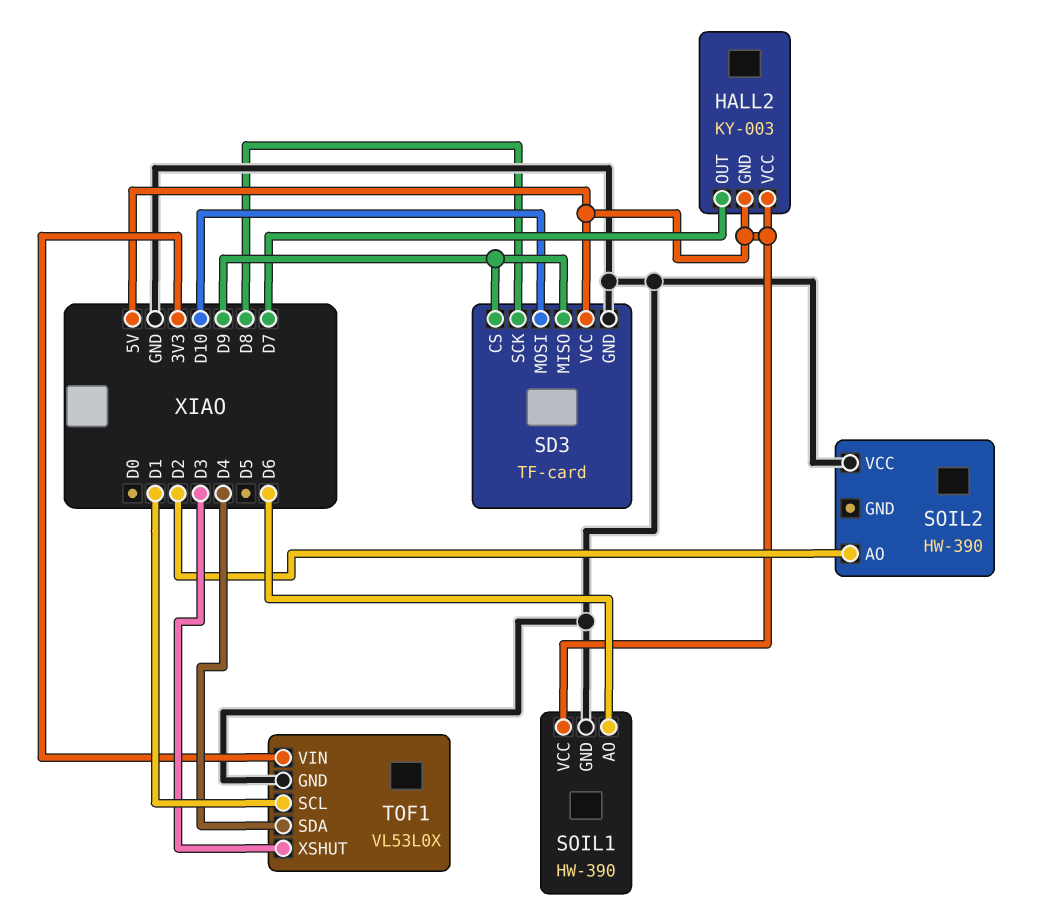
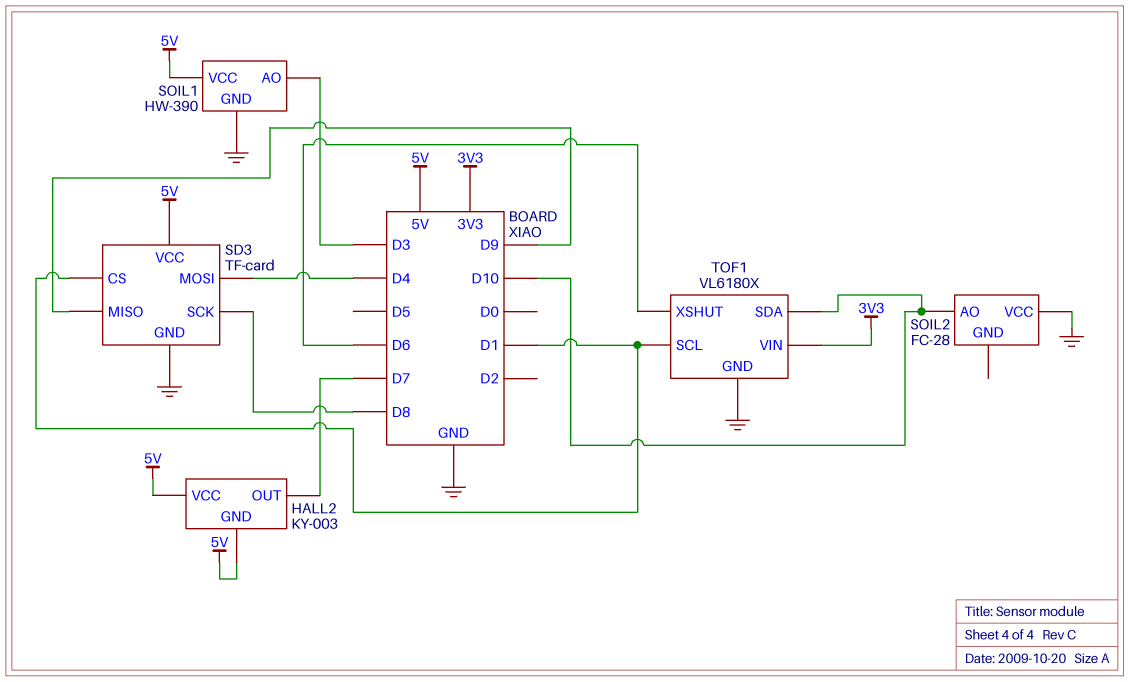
SD3 pin CS: D9 -> D1
SD3 pin MOSI: D10 -> D4
SOIL1 pin AO: D6 -> D3
SOIL2: HW-390 -> FC-28
SOIL2 pin AO: D2 -> D10
TOF1: VL53L0X -> VL6180X
TOF1 pin SDA: D4 -> D10
TOF1 pin XSHUT: D3 -> D6

